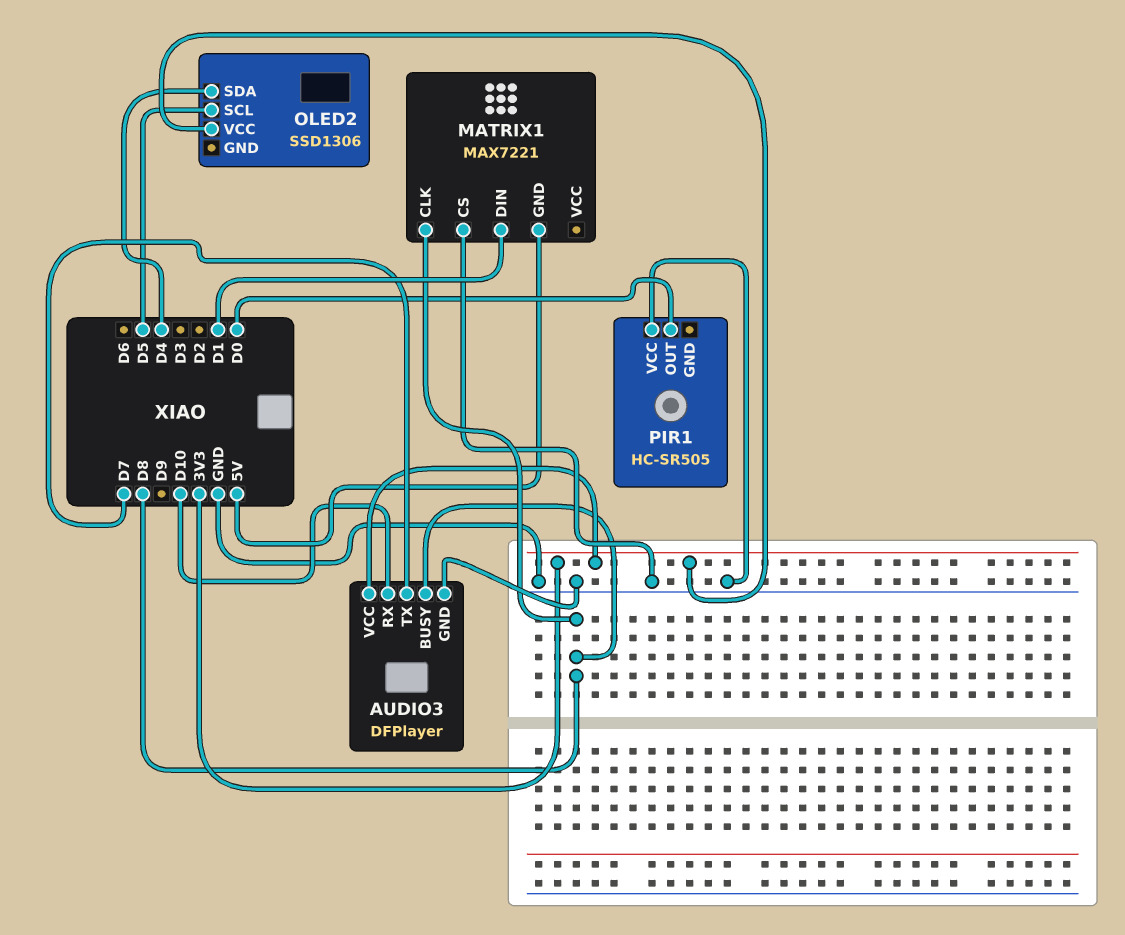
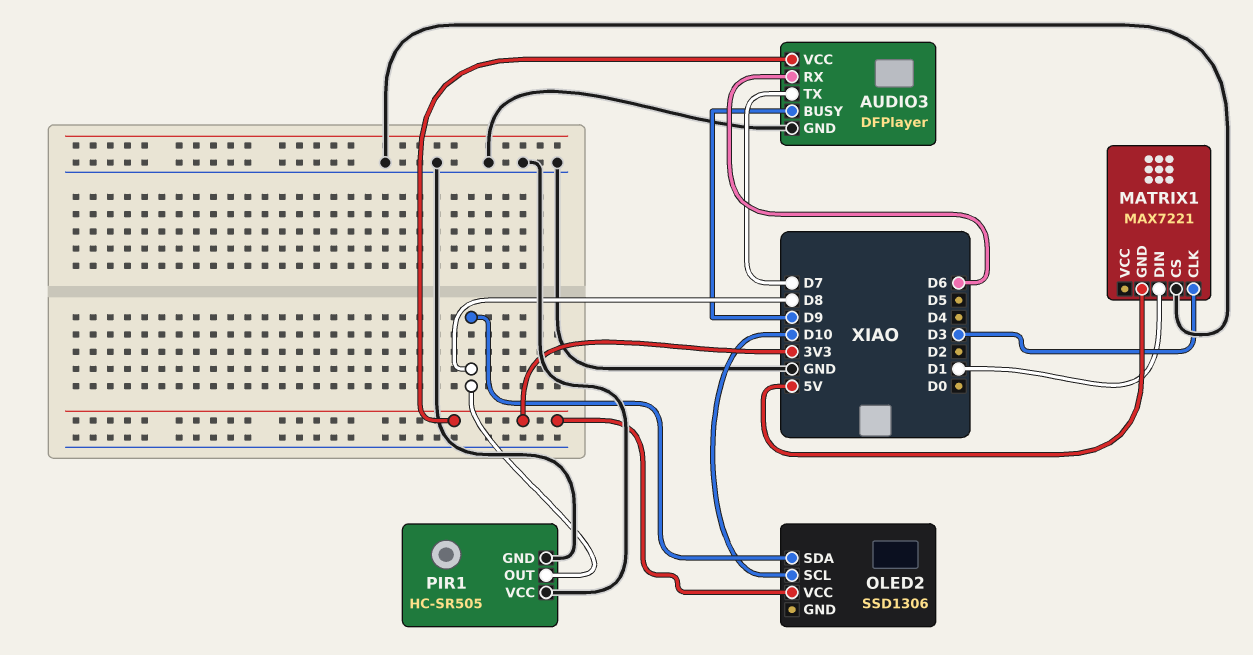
AUDIO3 pin BUSY: D8 -> D9
AUDIO3 pin RX: D10 -> D6
MATRIX1 pin CLK: D8 -> D3
OLED2 pin SCL: D5 -> D10
OLED2 pin SDA: D4 -> D8
PIR1 pin GND: none -> GND
PIR1 pin OUT: D0 -> D8

